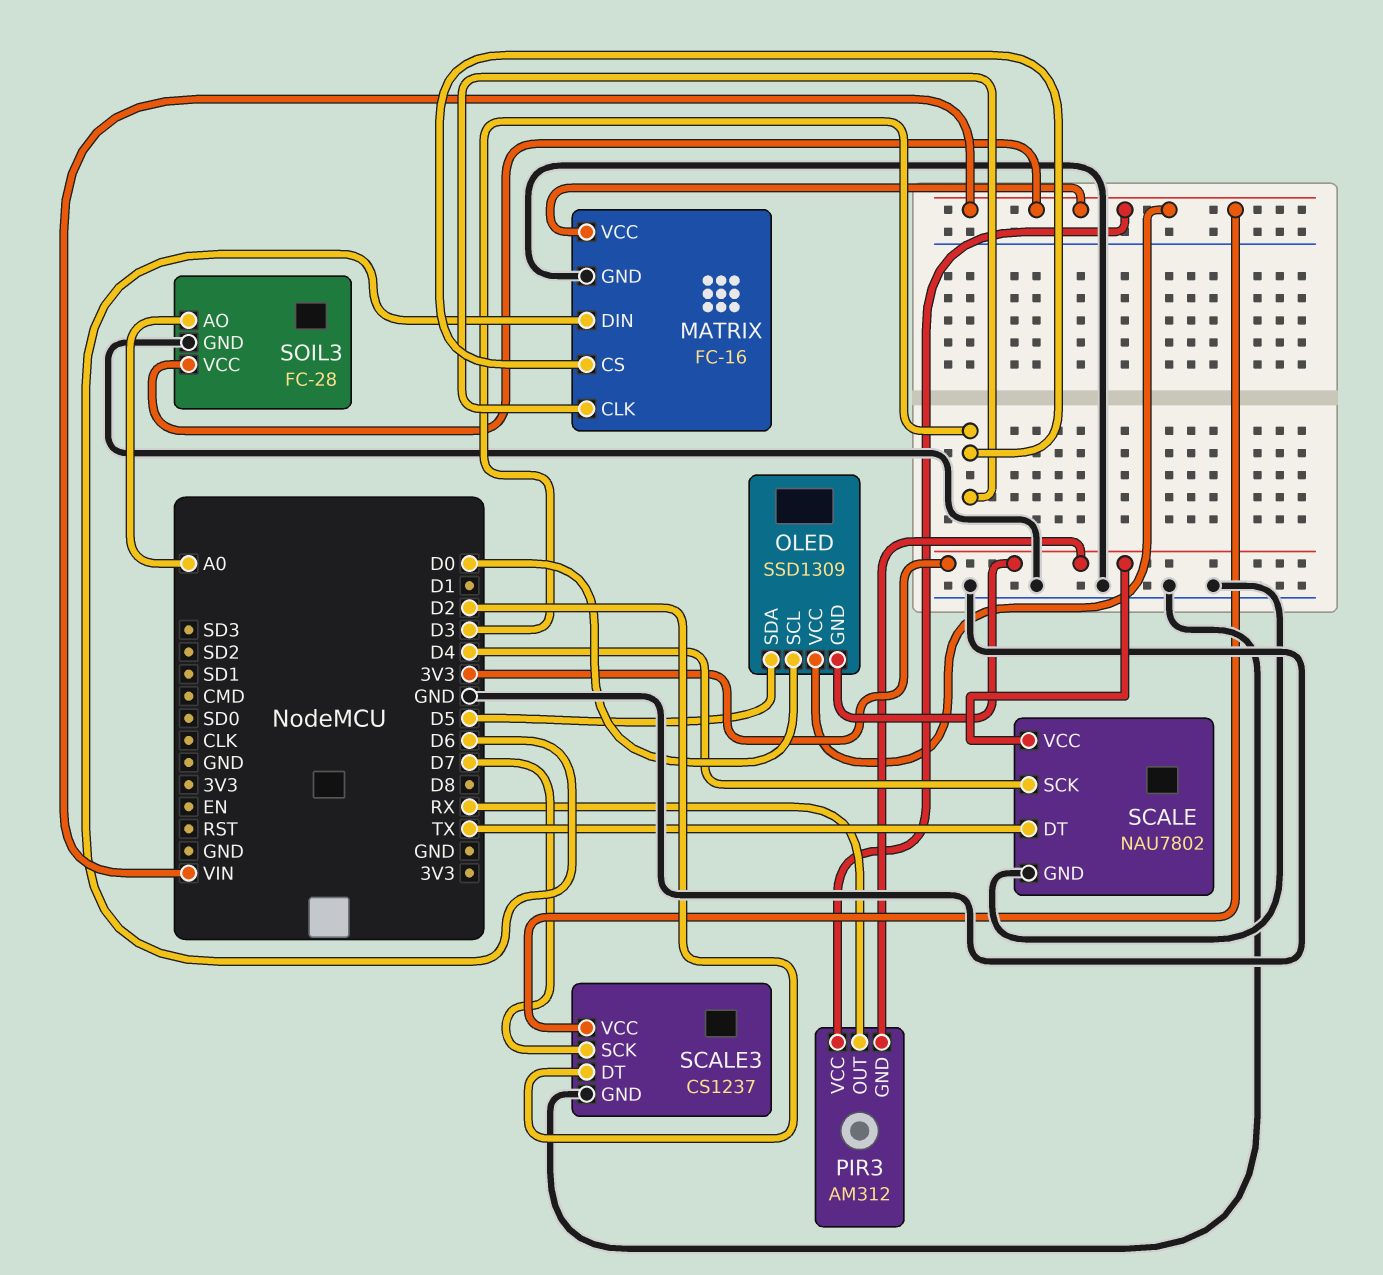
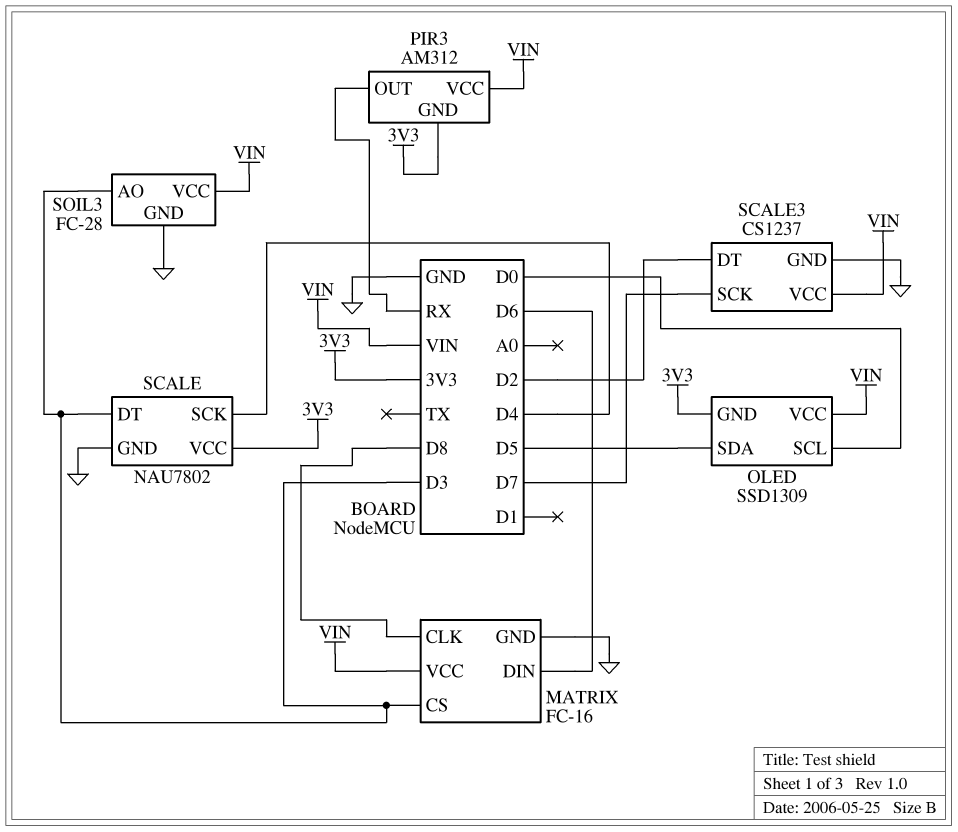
MATRIX pin CLK: D3 -> D8
SCALE pin DT: TX -> D3
SOIL3 pin AO: A0 -> D3

